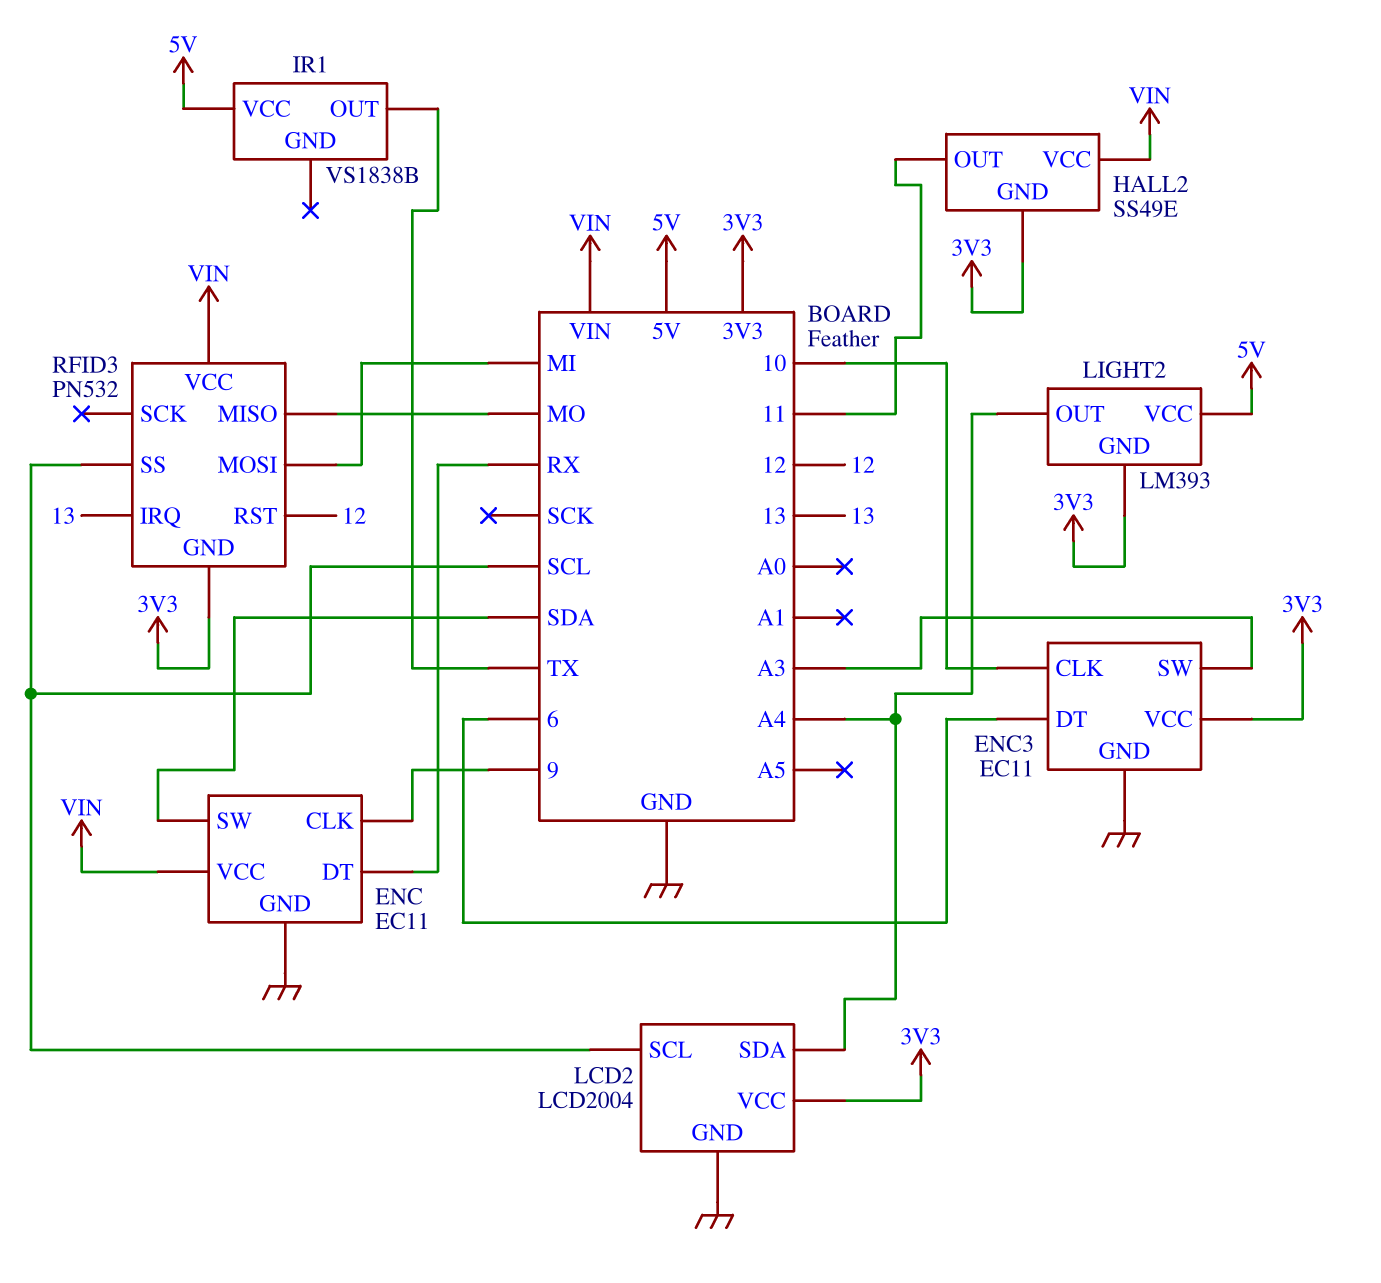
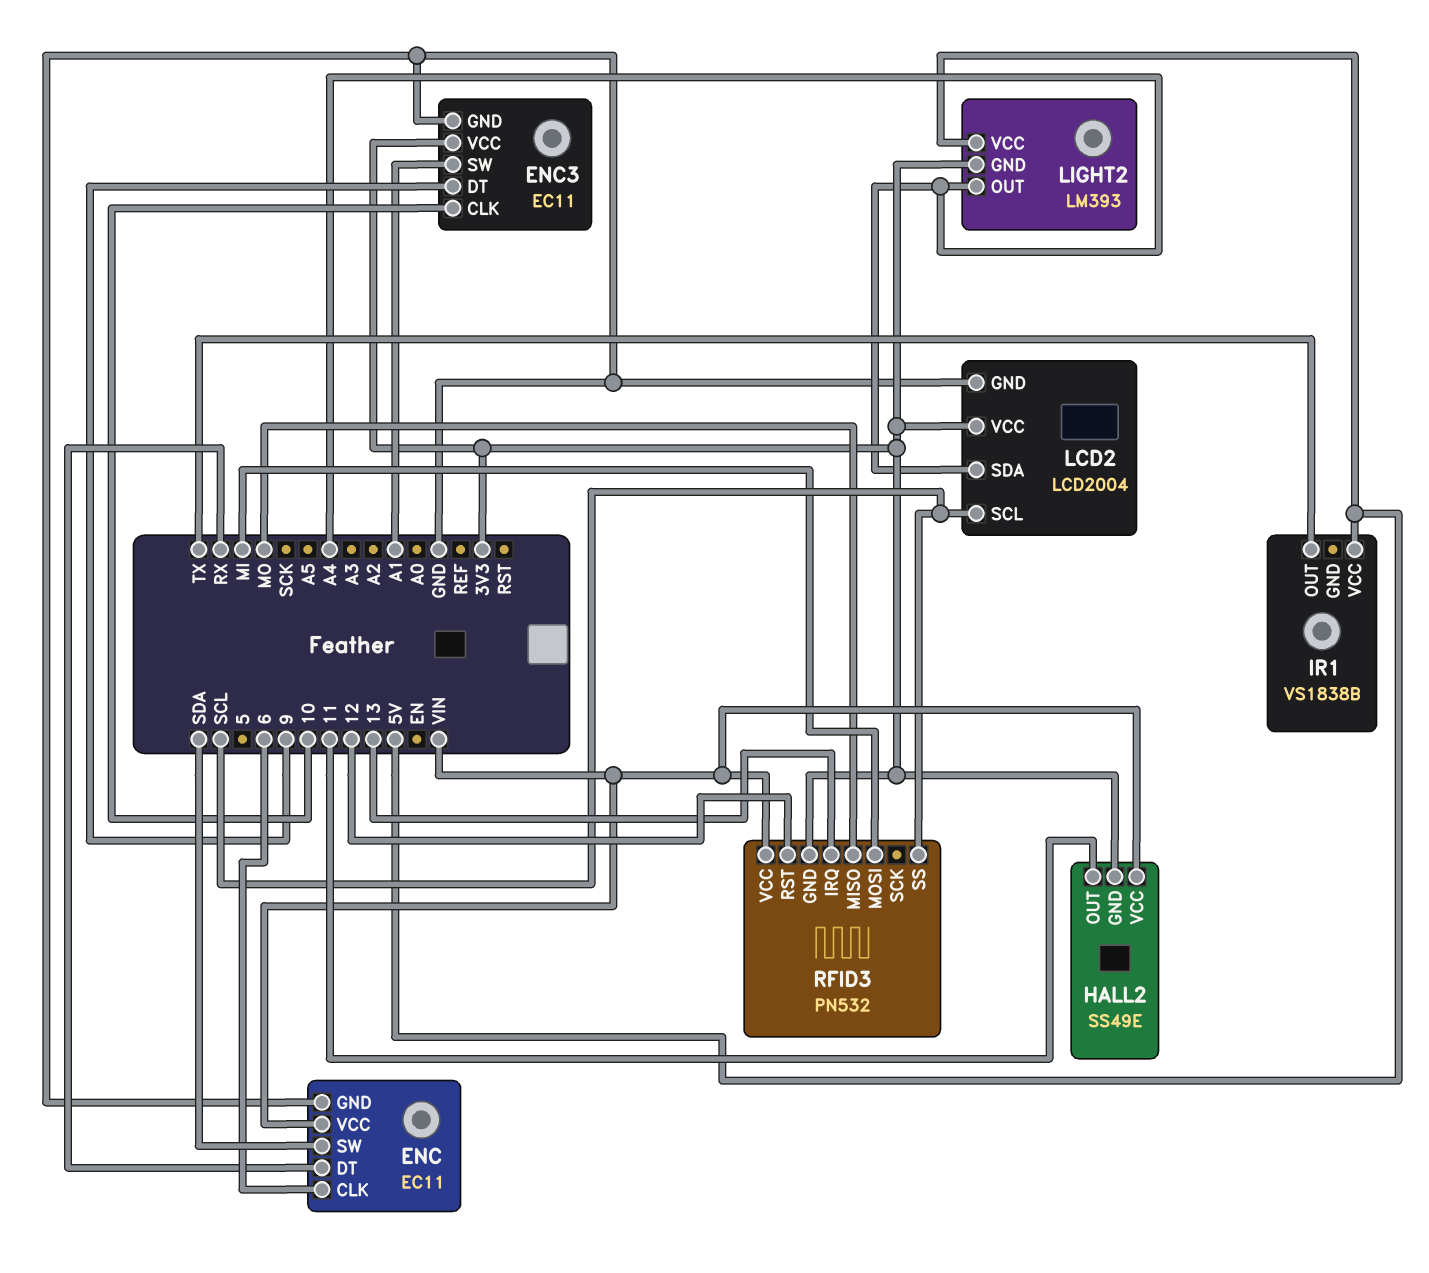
ENC pin CLK: 9 -> 6
ENC3 pin DT: 6 -> 9
ENC3 pin SW: A3 -> A1

